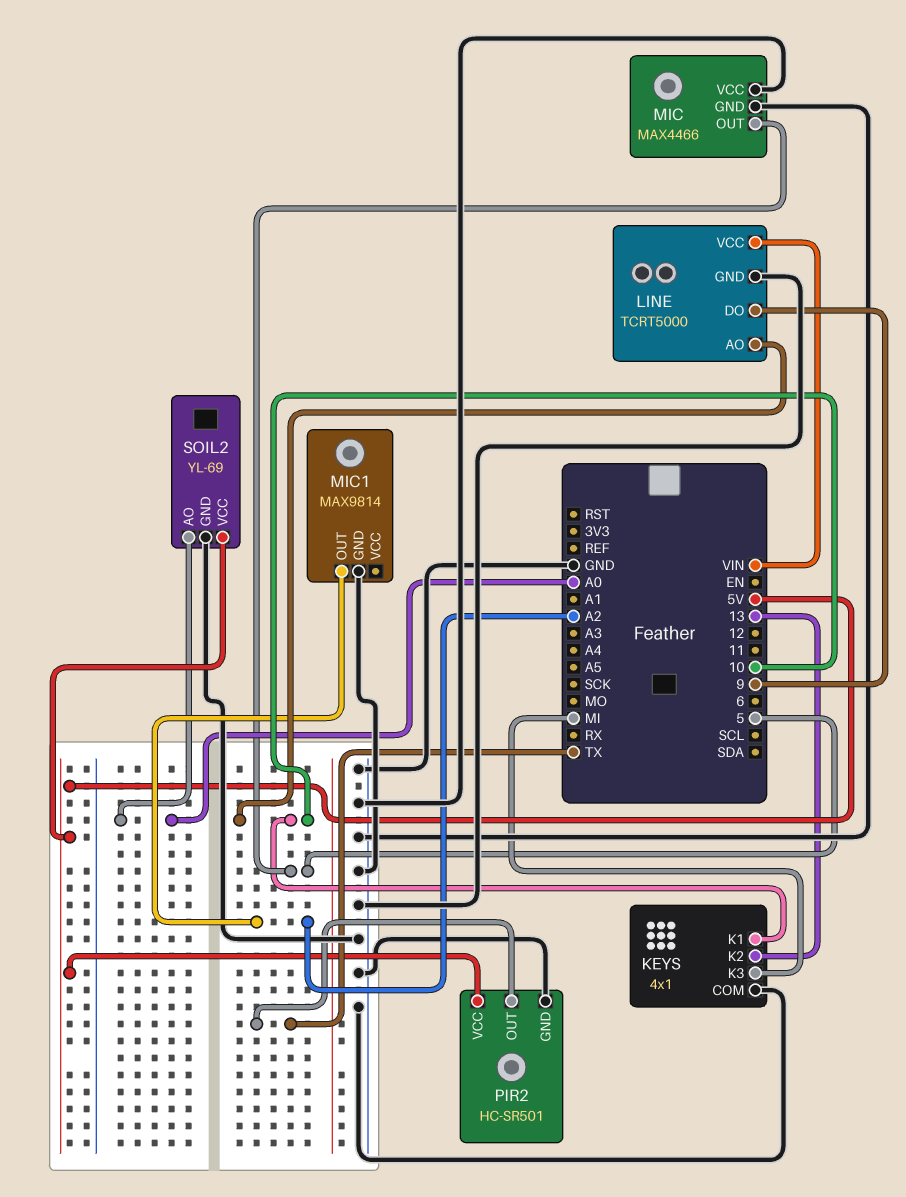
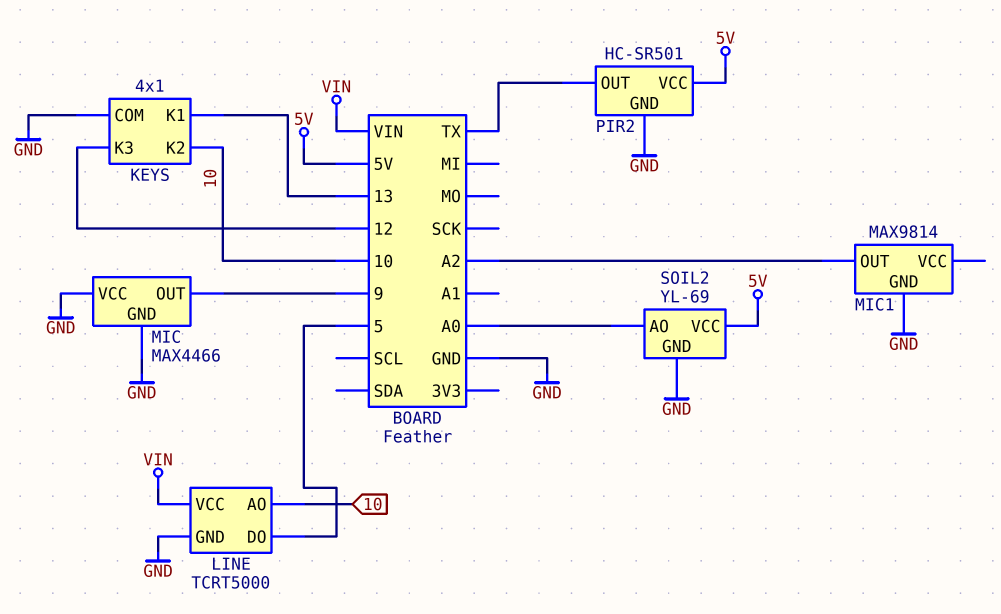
KEYS pin K1: 10 -> 13
KEYS pin K2: 13 -> 10
KEYS pin K3: MI -> 12
LINE pin DO: 9 -> 5
MIC pin OUT: 5 -> 9

